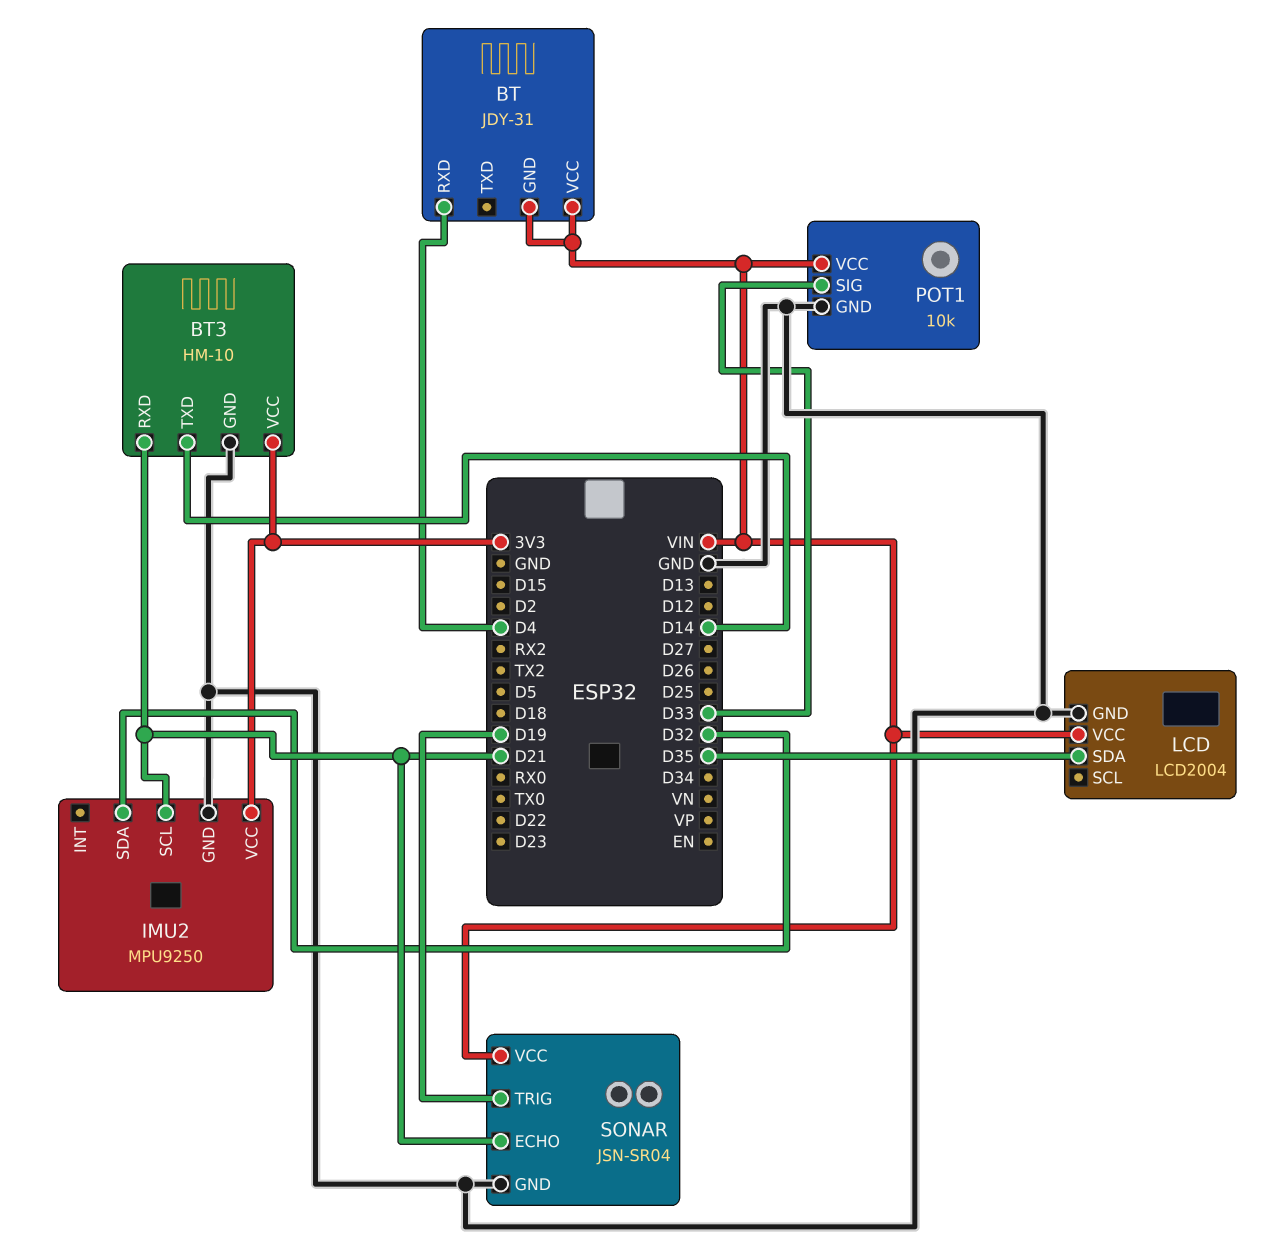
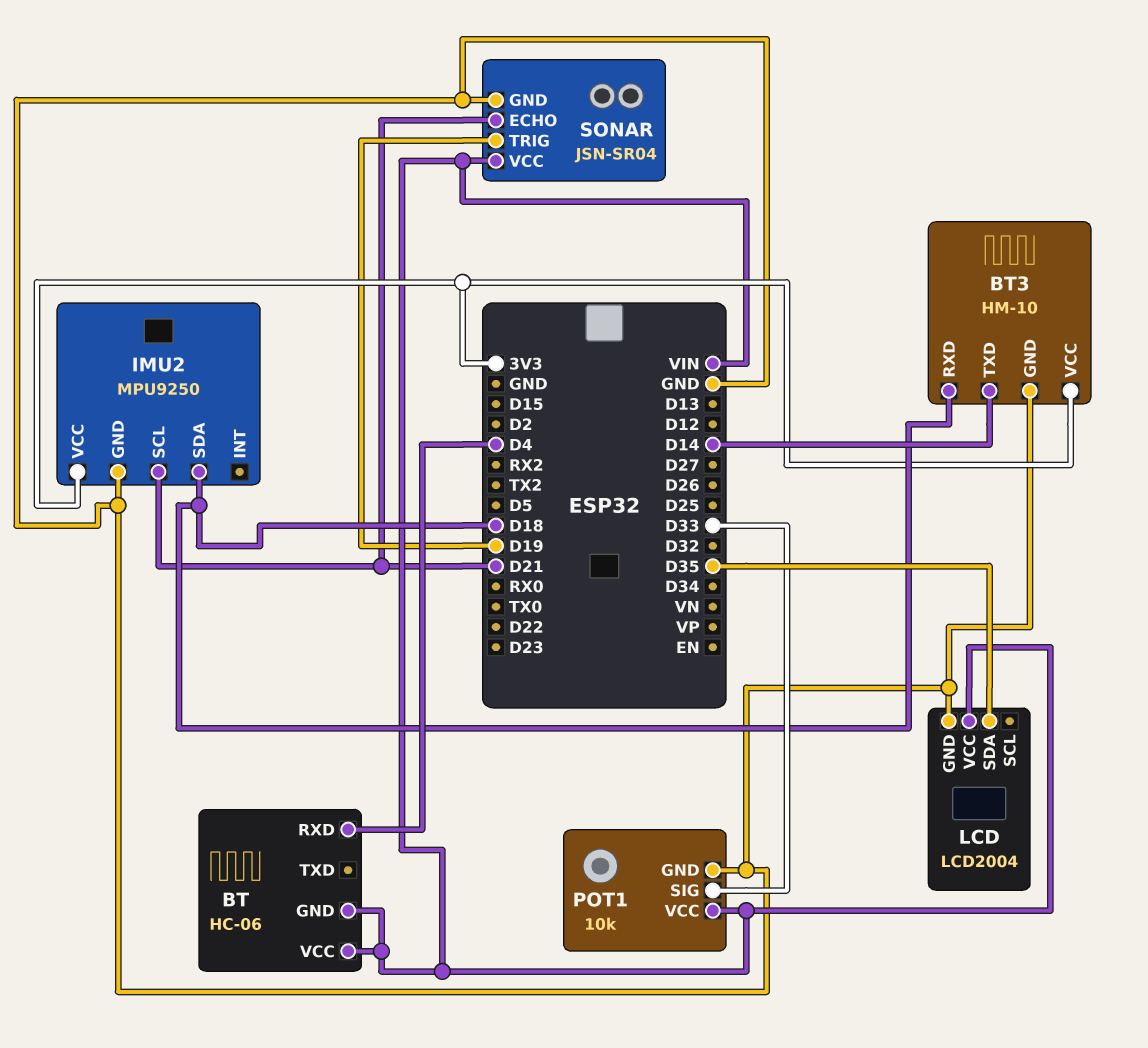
BT: JDY-31 -> HC-06
BT3 pin RXD: D21 -> D18
IMU2 pin SDA: D32 -> D18

